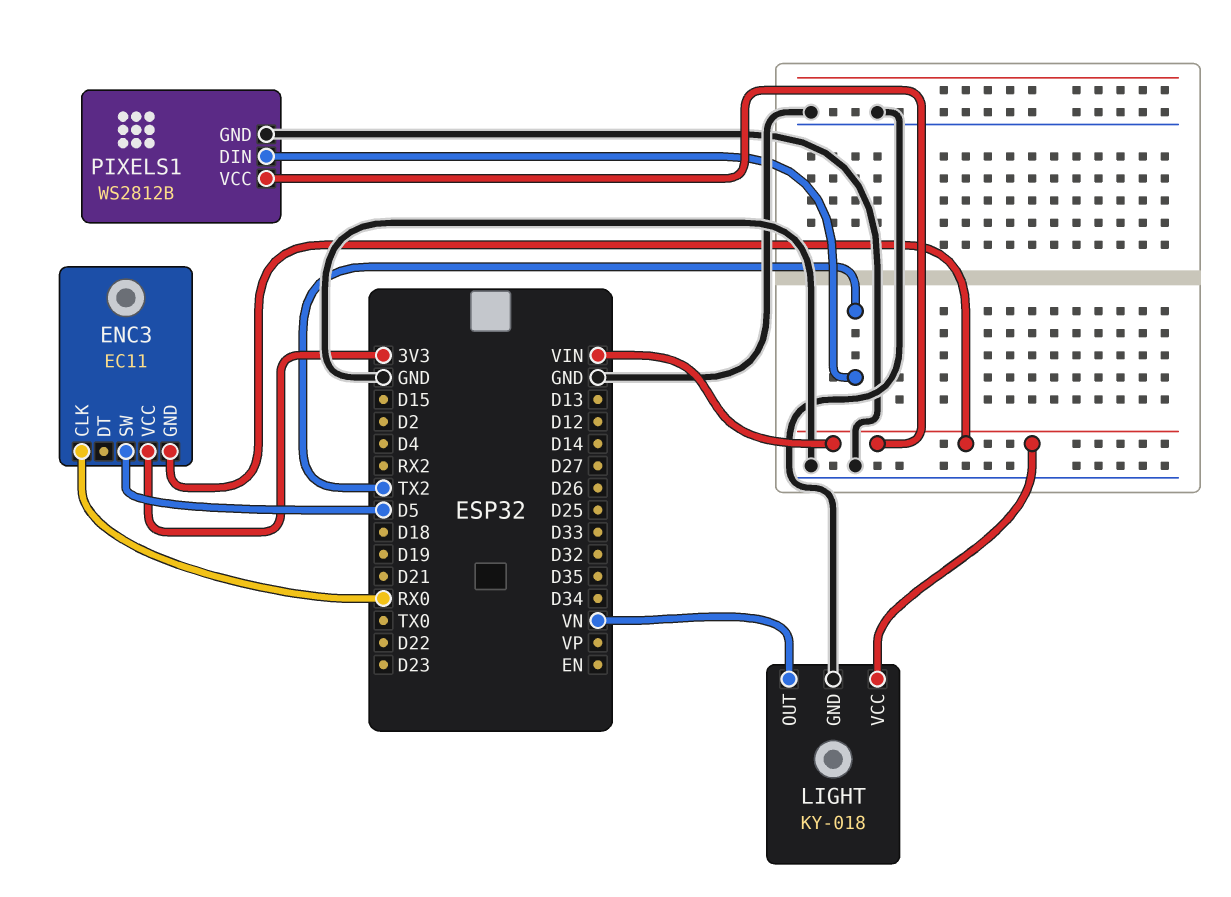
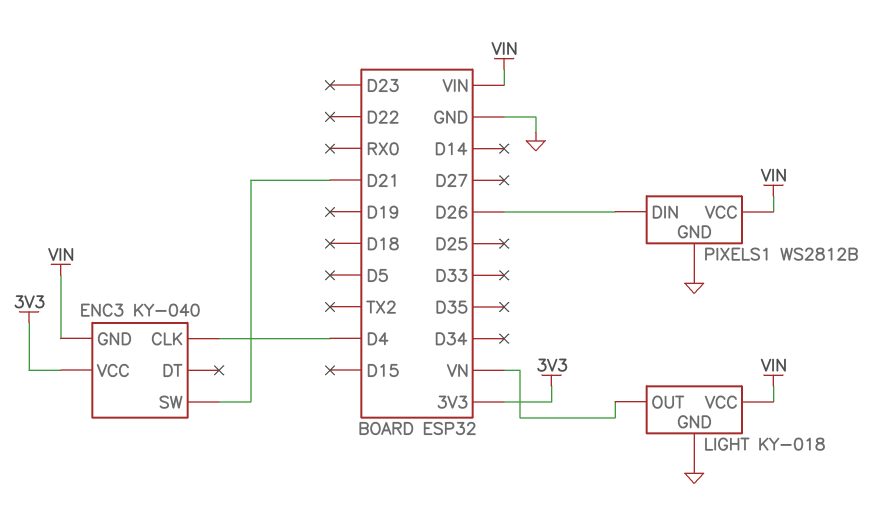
ENC3: EC11 -> KY-040
ENC3 pin CLK: RX0 -> D4
ENC3 pin SW: D5 -> D21
PIXELS1 pin DIN: TX2 -> D26

